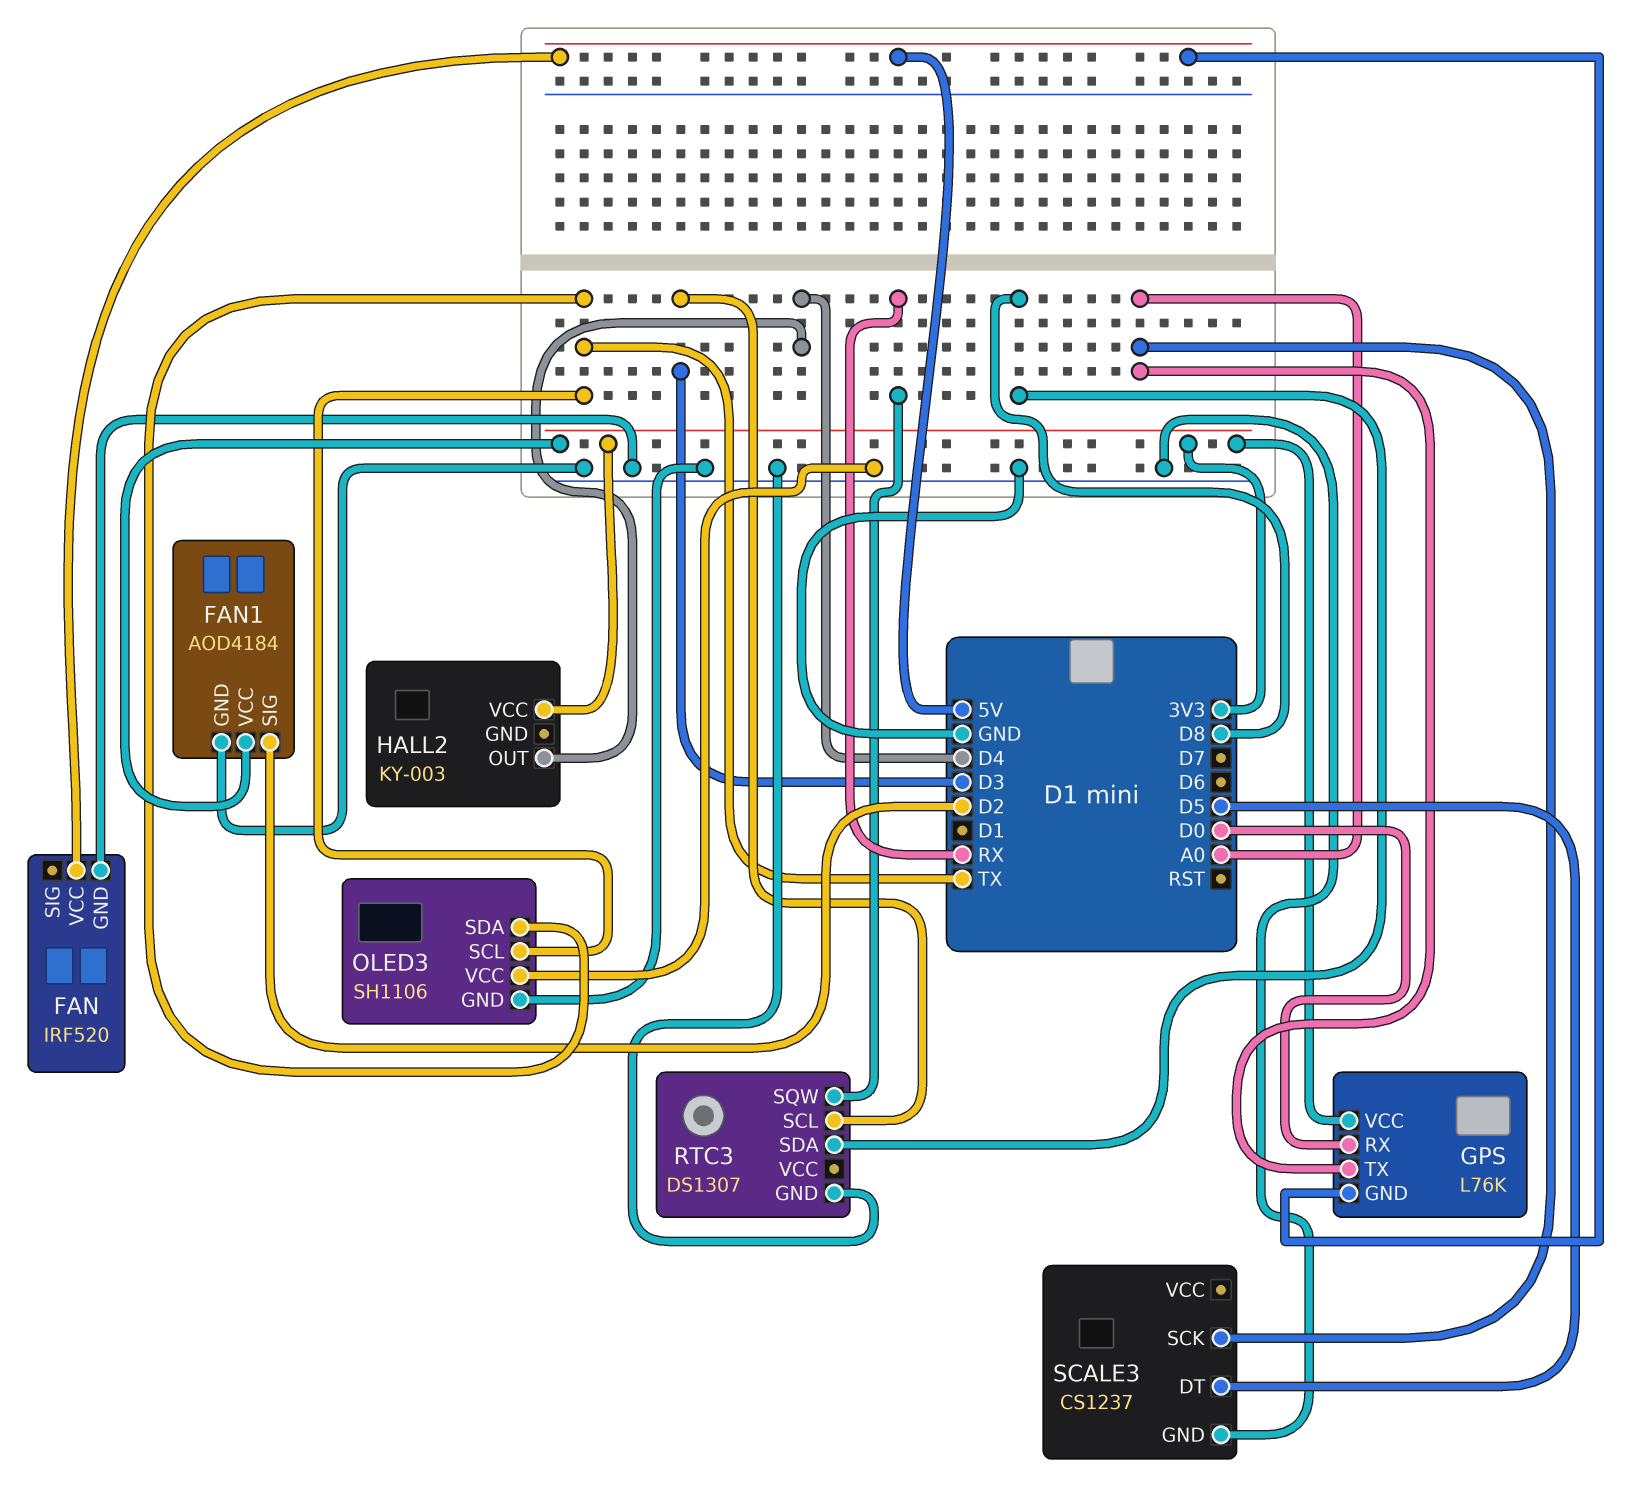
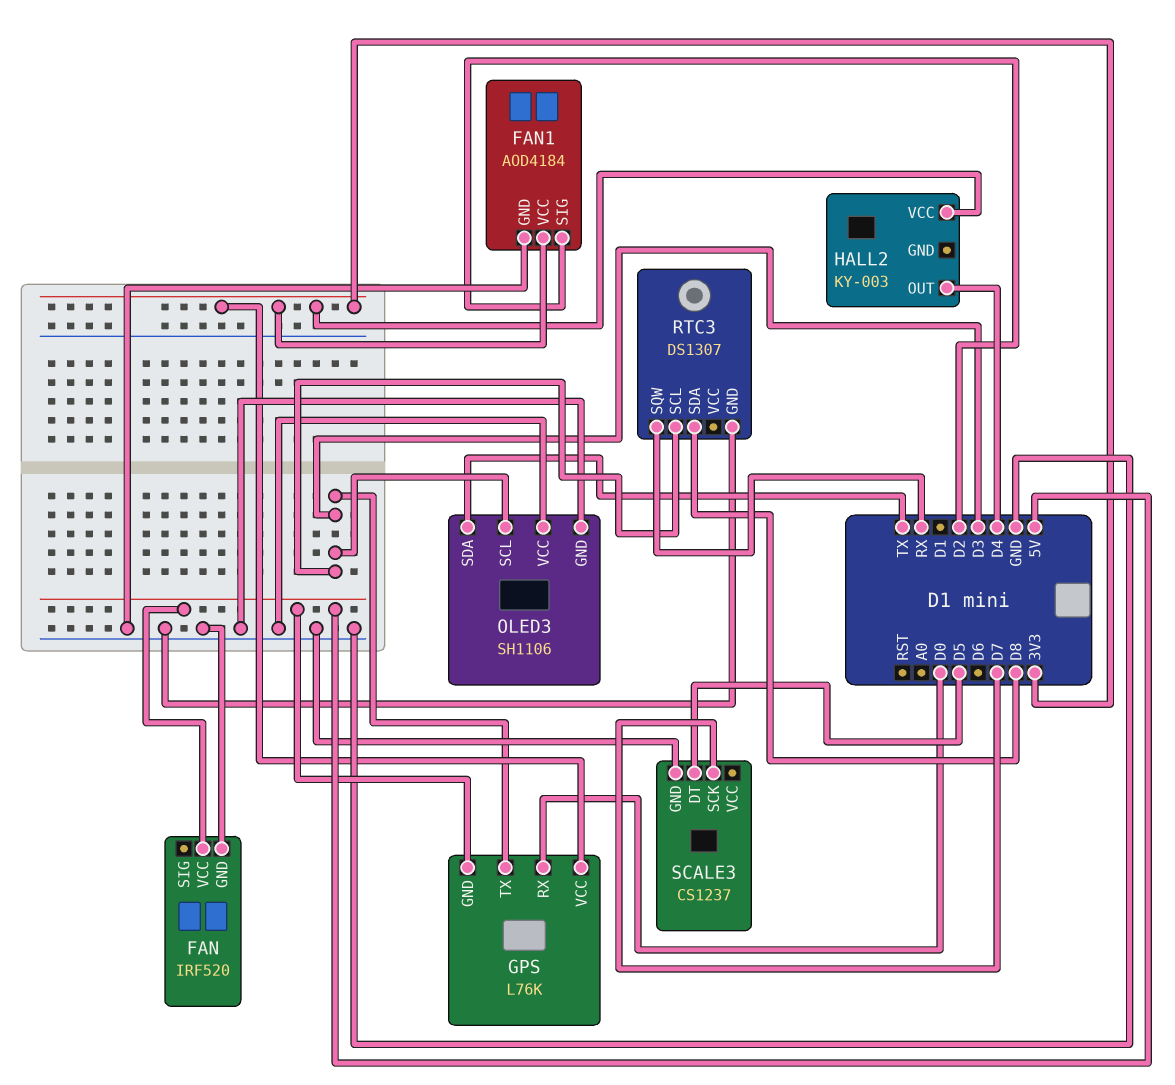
GPS pin TX: A0 -> D3
OLED3 pin SCL: TX -> D3
SCALE3 pin SCK: A0 -> D7

